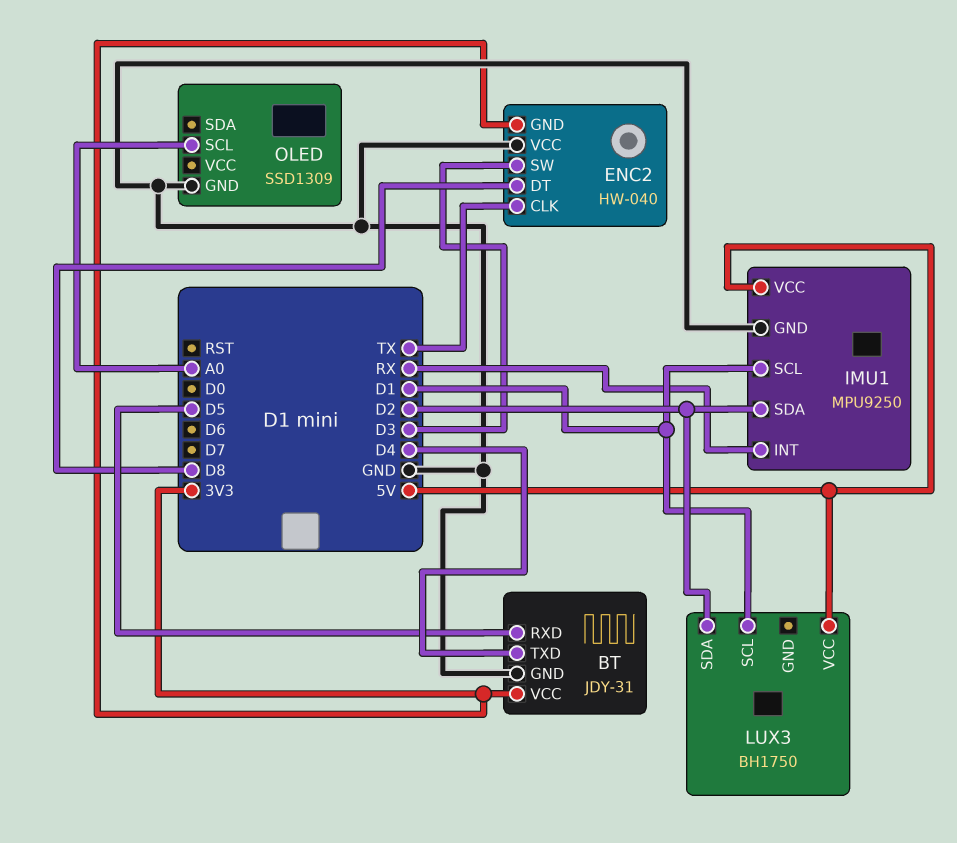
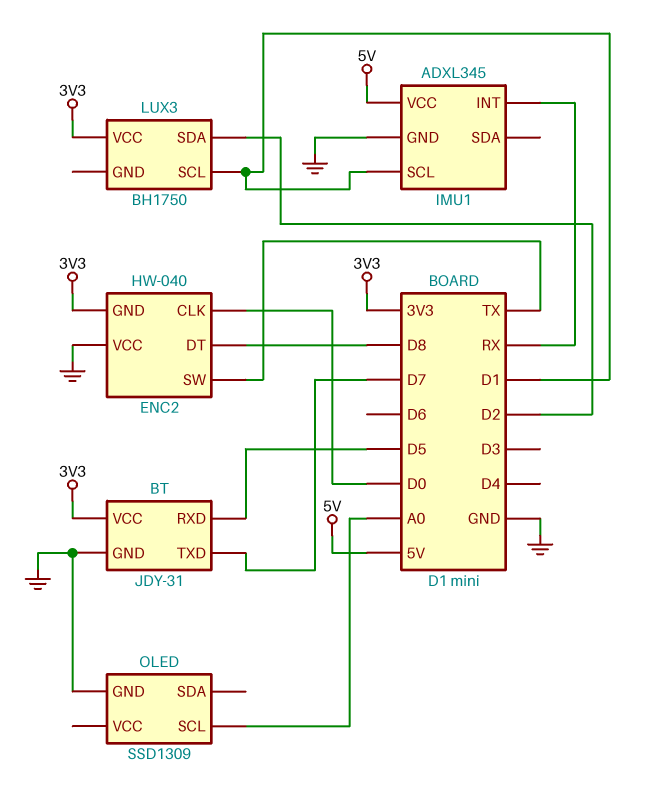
BT pin TXD: D4 -> D7
ENC2 pin CLK: TX -> D0
ENC2 pin SW: D3 -> TX
IMU1: MPU9250 -> ADXL345
IMU1 pin SDA: D2 -> none
LUX3 pin VCC: 5V -> 3V3

